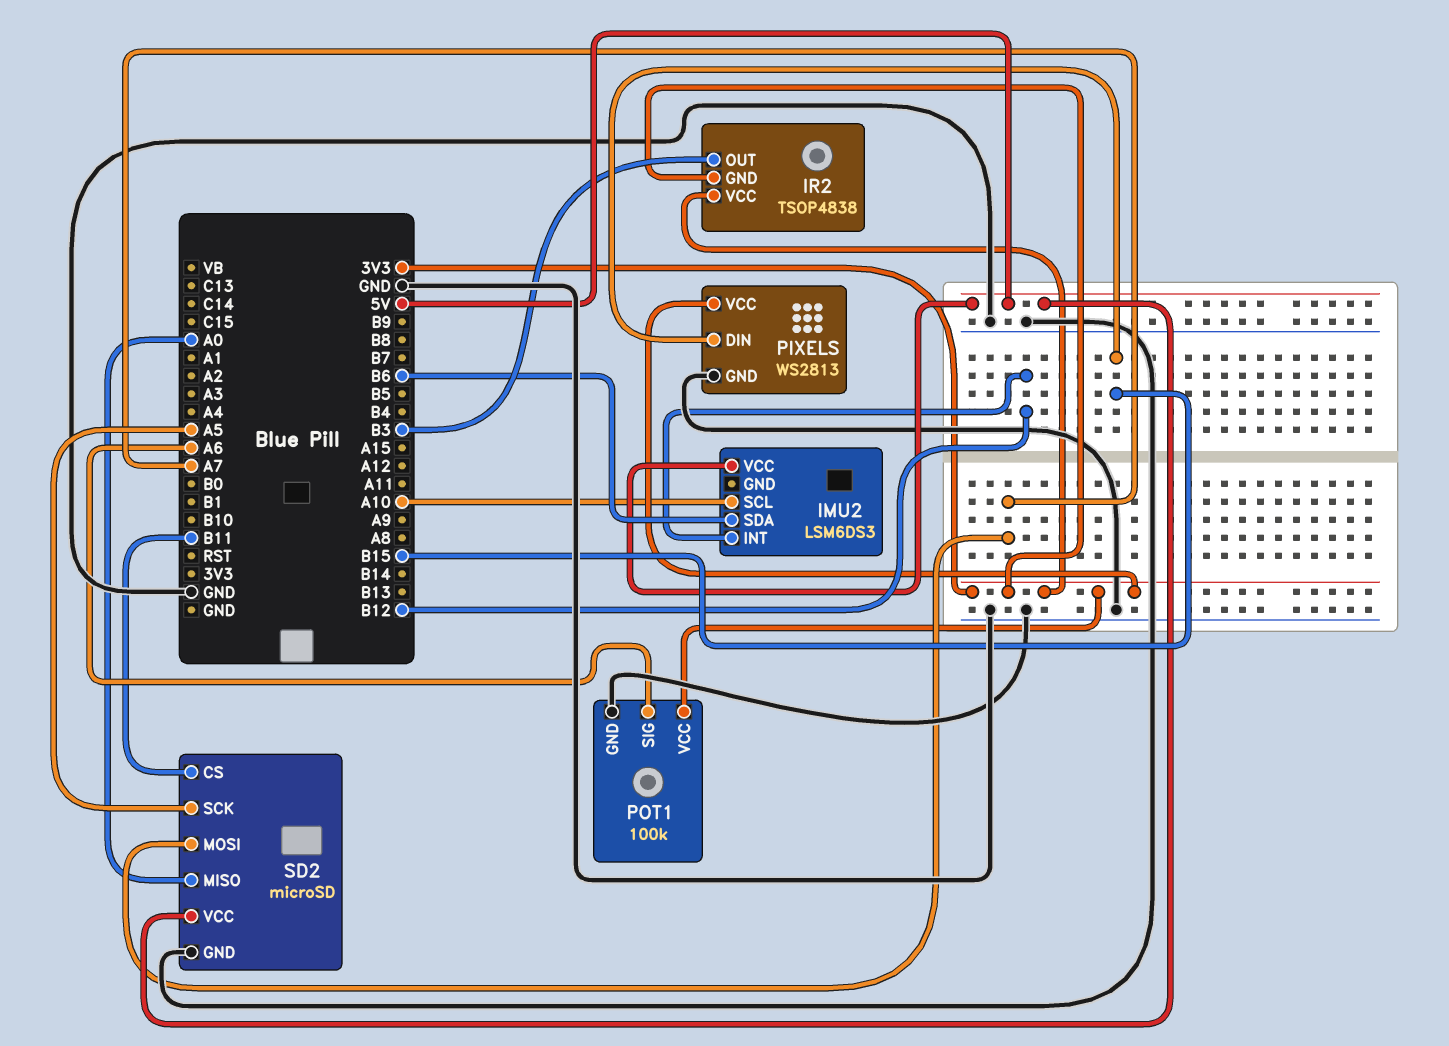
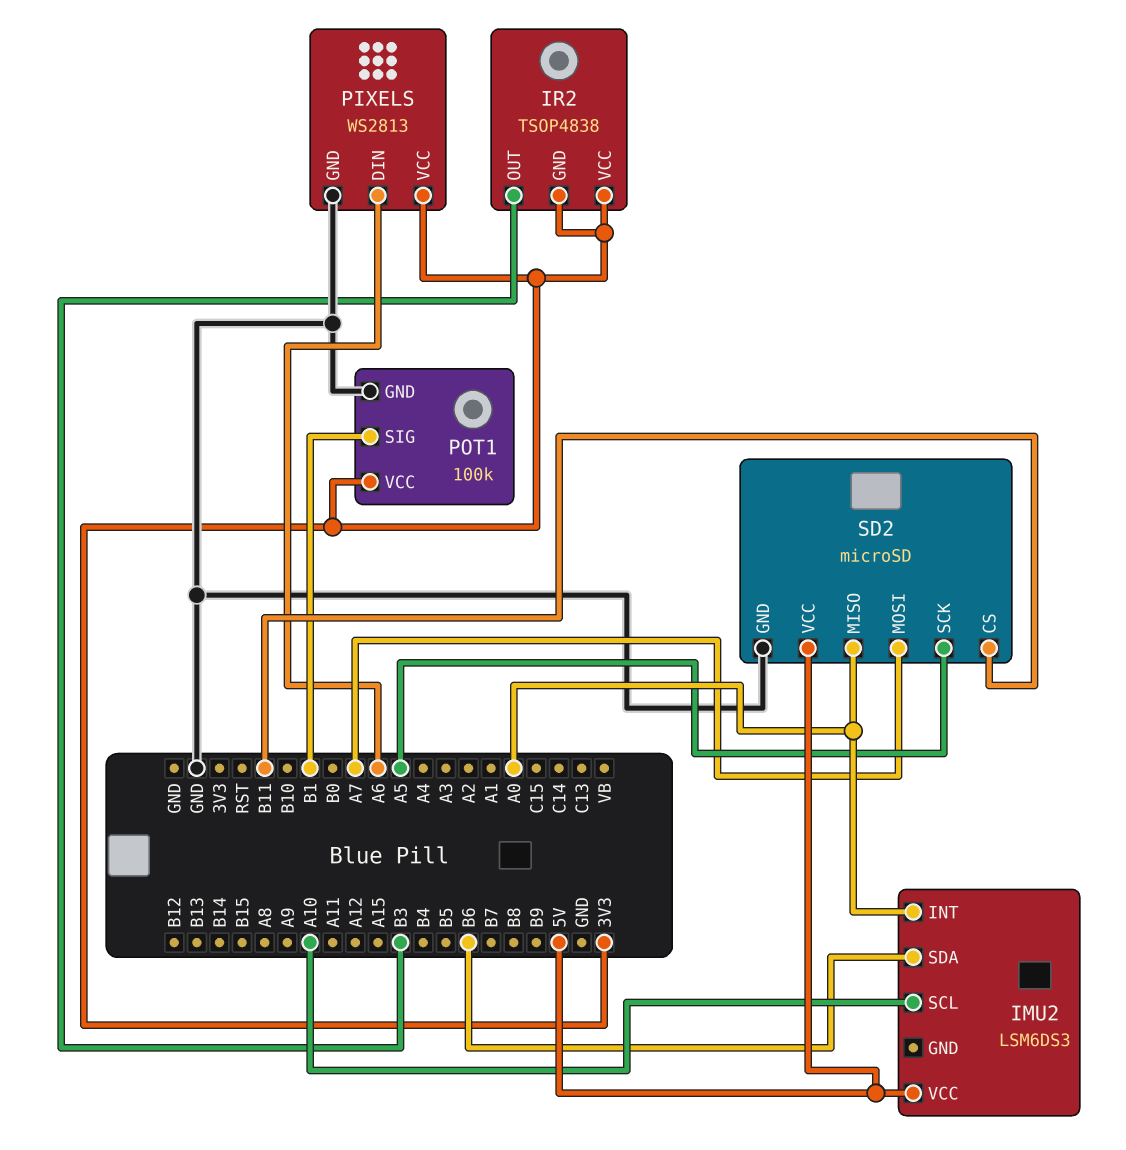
IMU2 pin INT: B12 -> A0
PIXELS pin DIN: B15 -> A6
POT1 pin SIG: A6 -> B1

